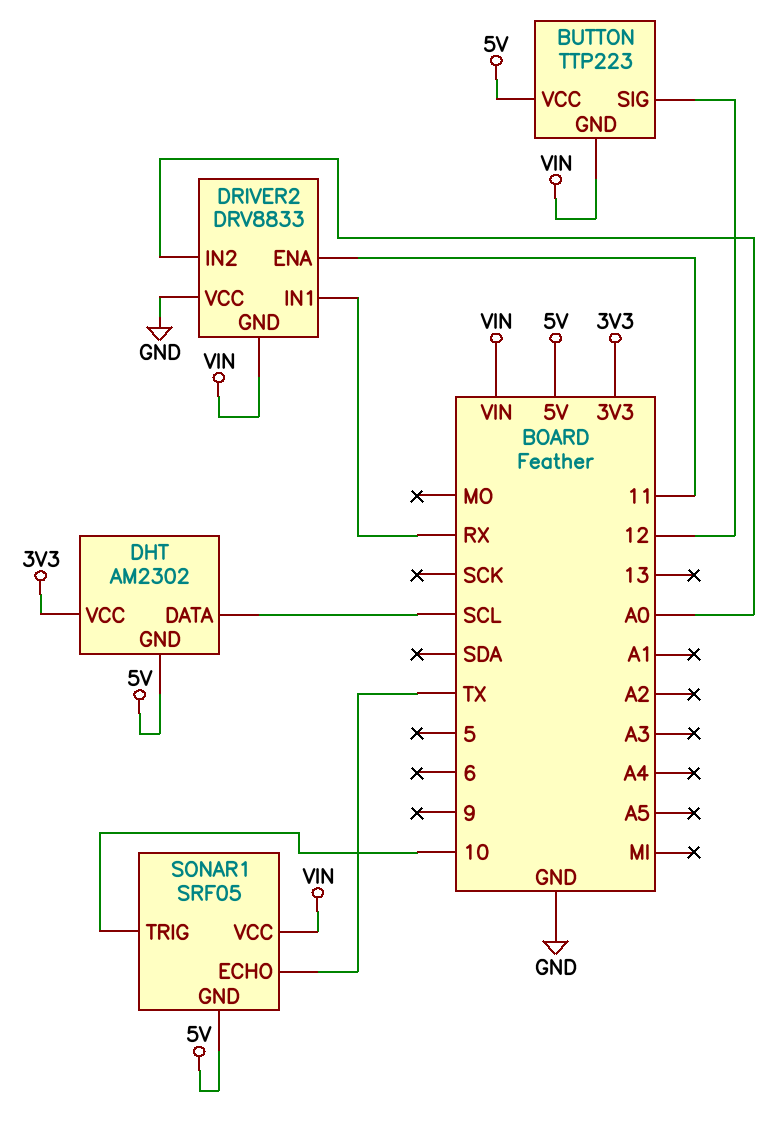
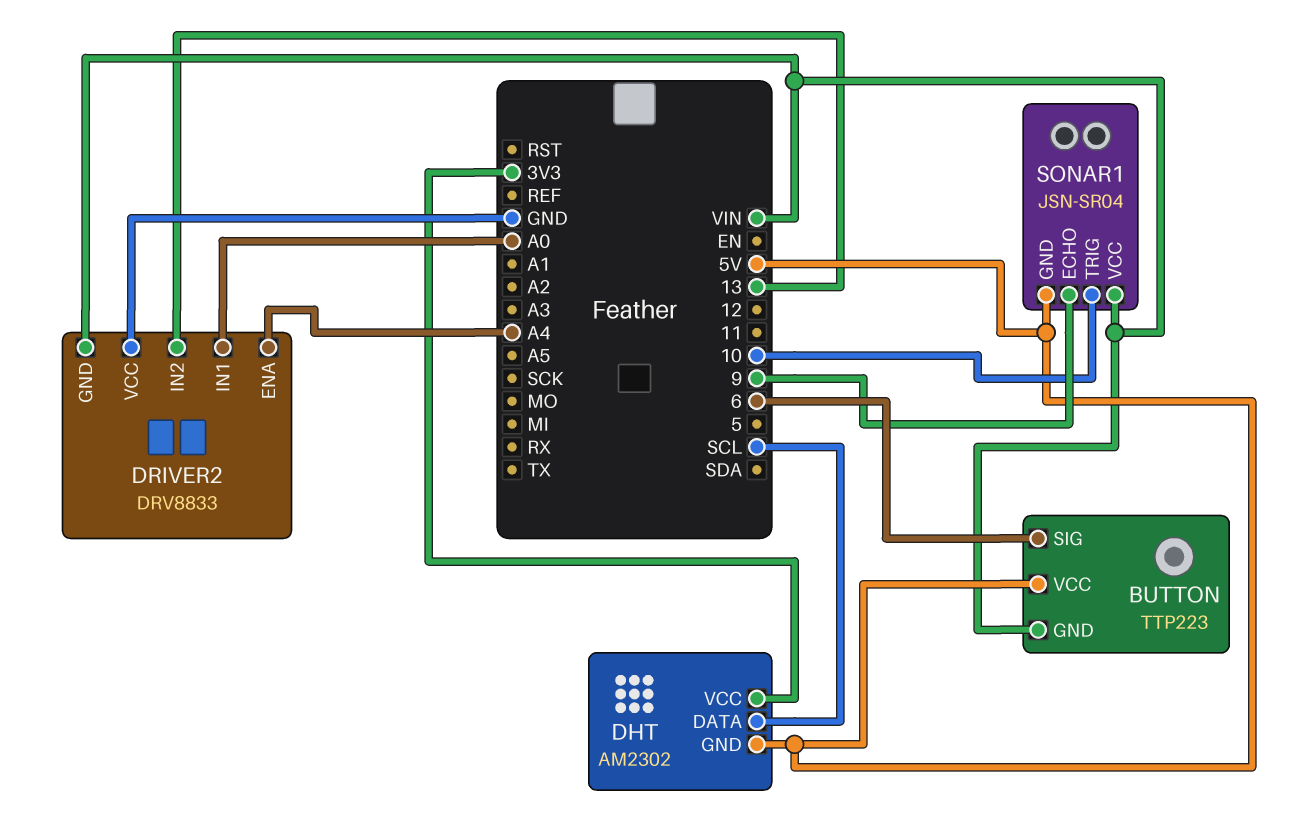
BUTTON pin SIG: 12 -> 6
DRIVER2 pin ENA: 11 -> A4
DRIVER2 pin IN1: RX -> A0
DRIVER2 pin IN2: A0 -> 13
SONAR1: SRF05 -> JSN-SR04
SONAR1 pin ECHO: TX -> 9

